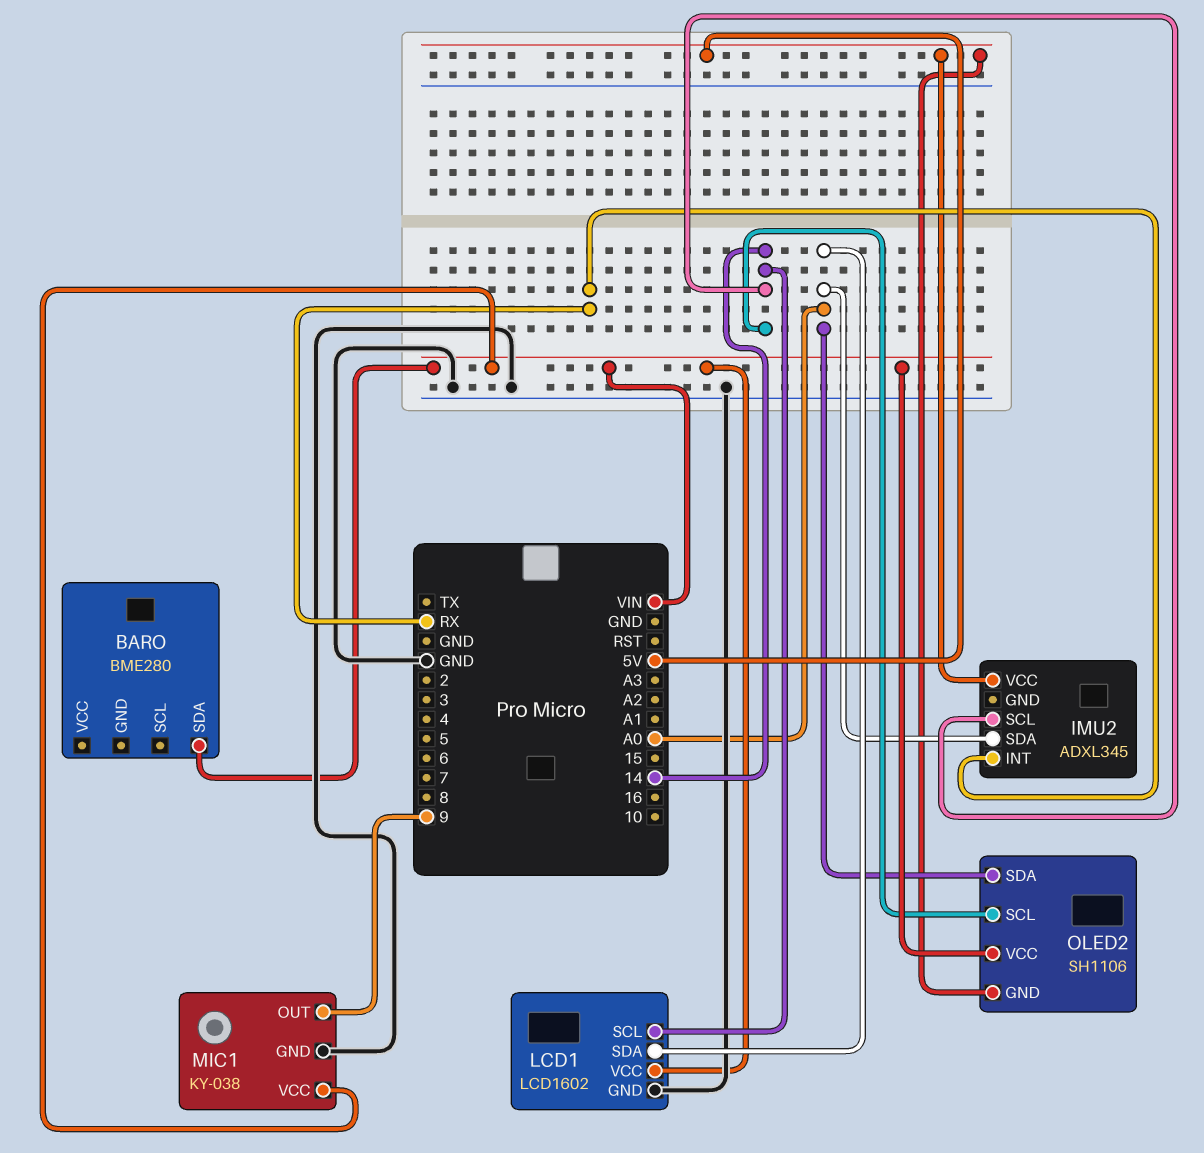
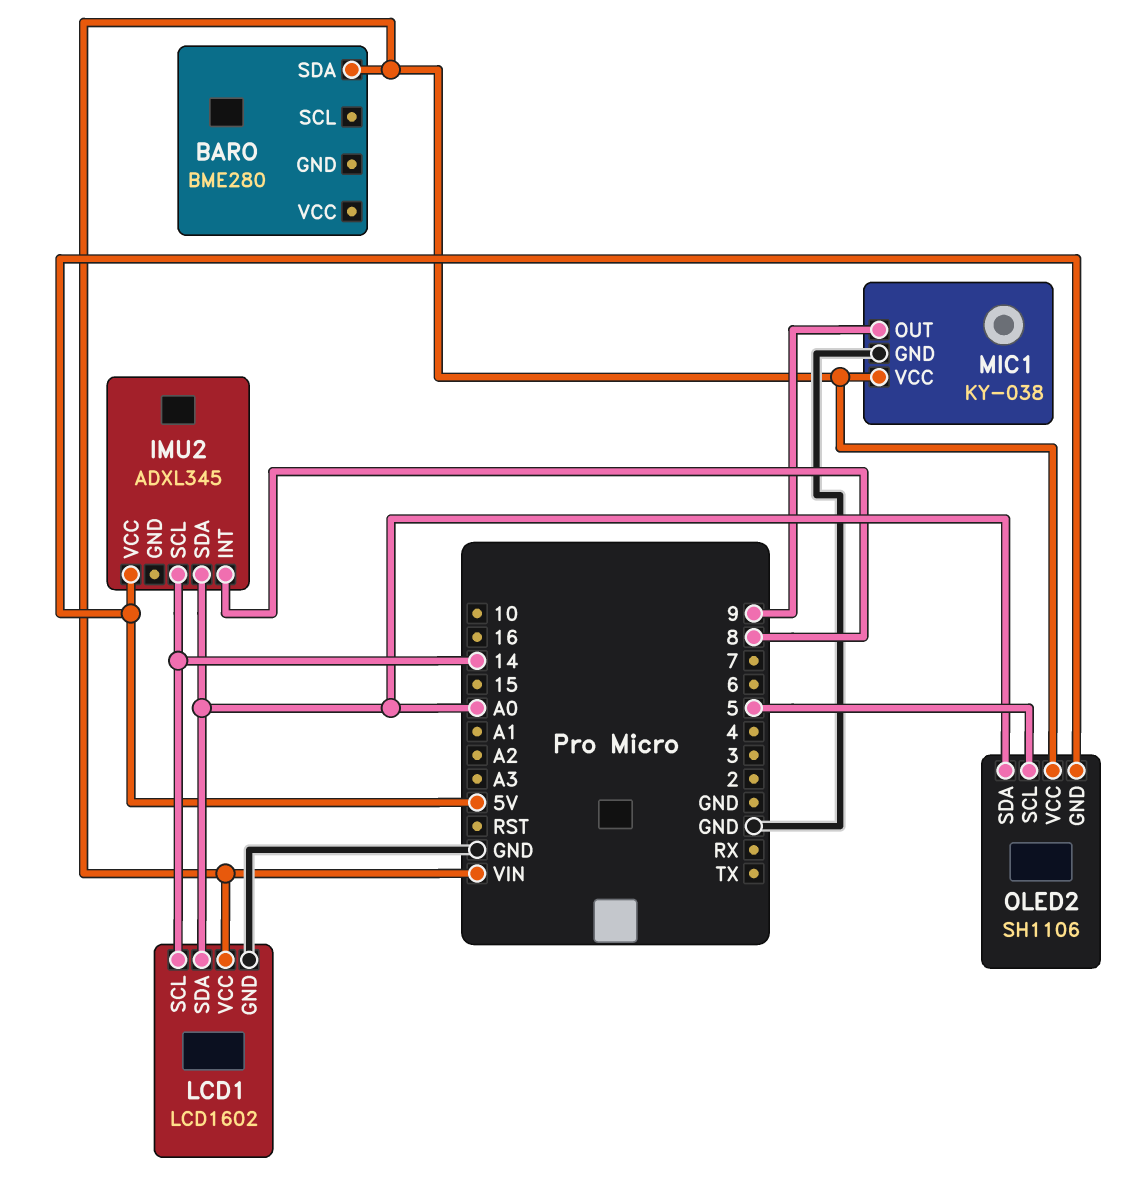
IMU2 pin INT: RX -> 8
OLED2 pin SCL: 14 -> 5

